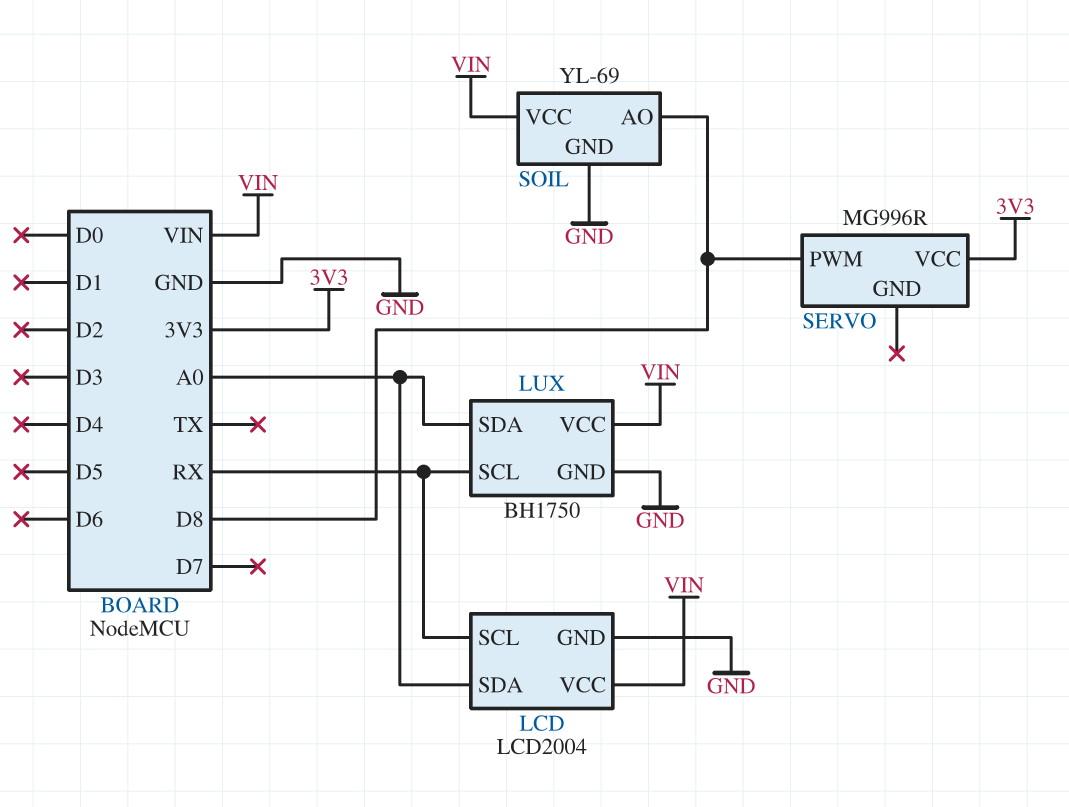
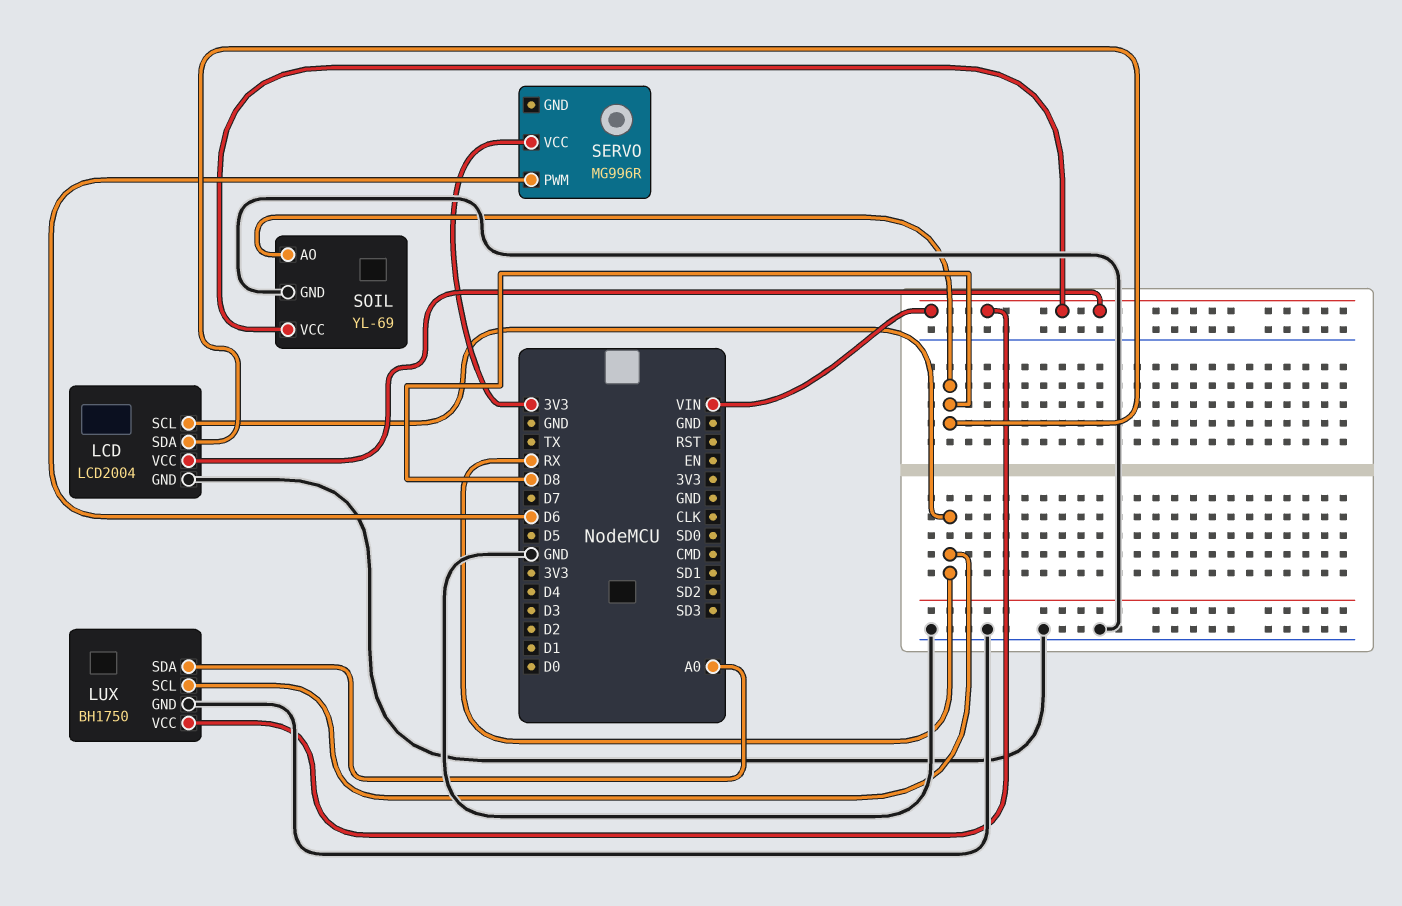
LCD pin SDA: A0 -> D8
SERVO pin PWM: D8 -> D6

